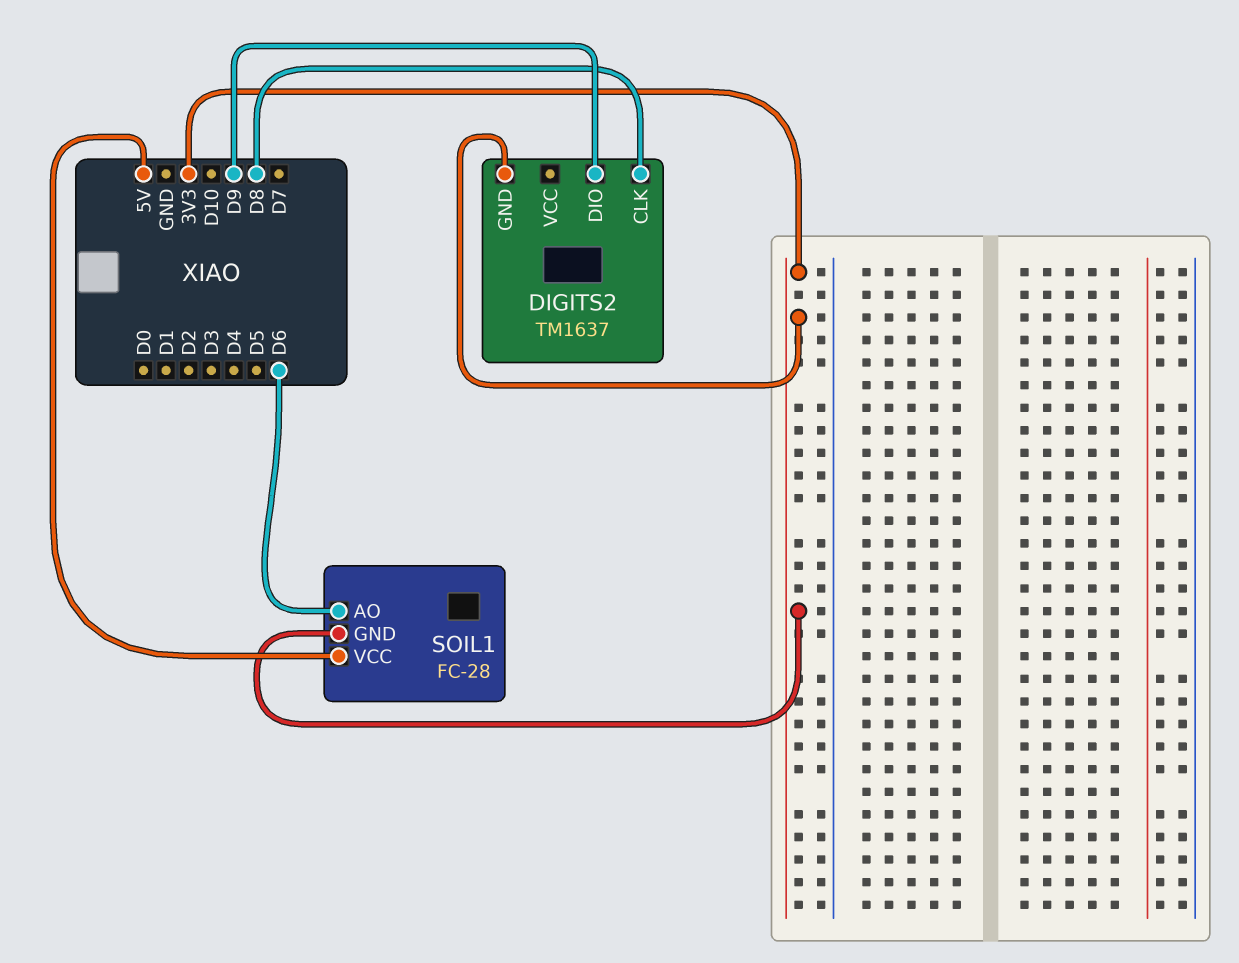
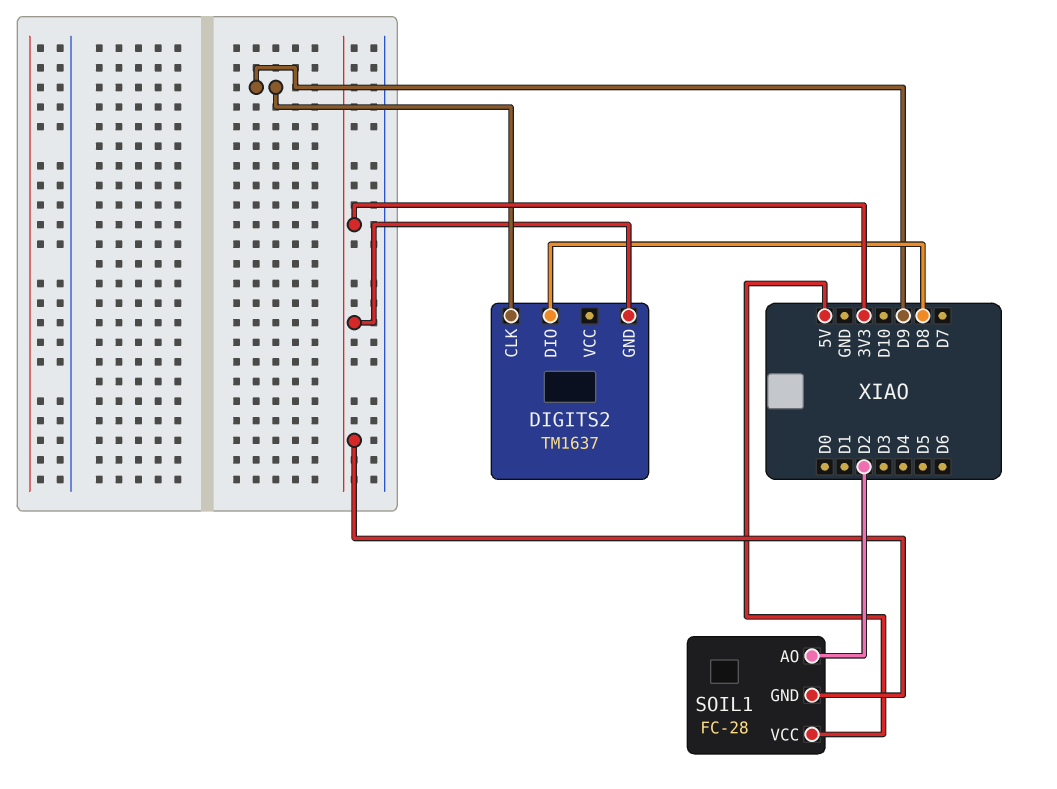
DIGITS2 pin CLK: D8 -> D9
DIGITS2 pin DIO: D9 -> D8
SOIL1 pin AO: D6 -> D2

